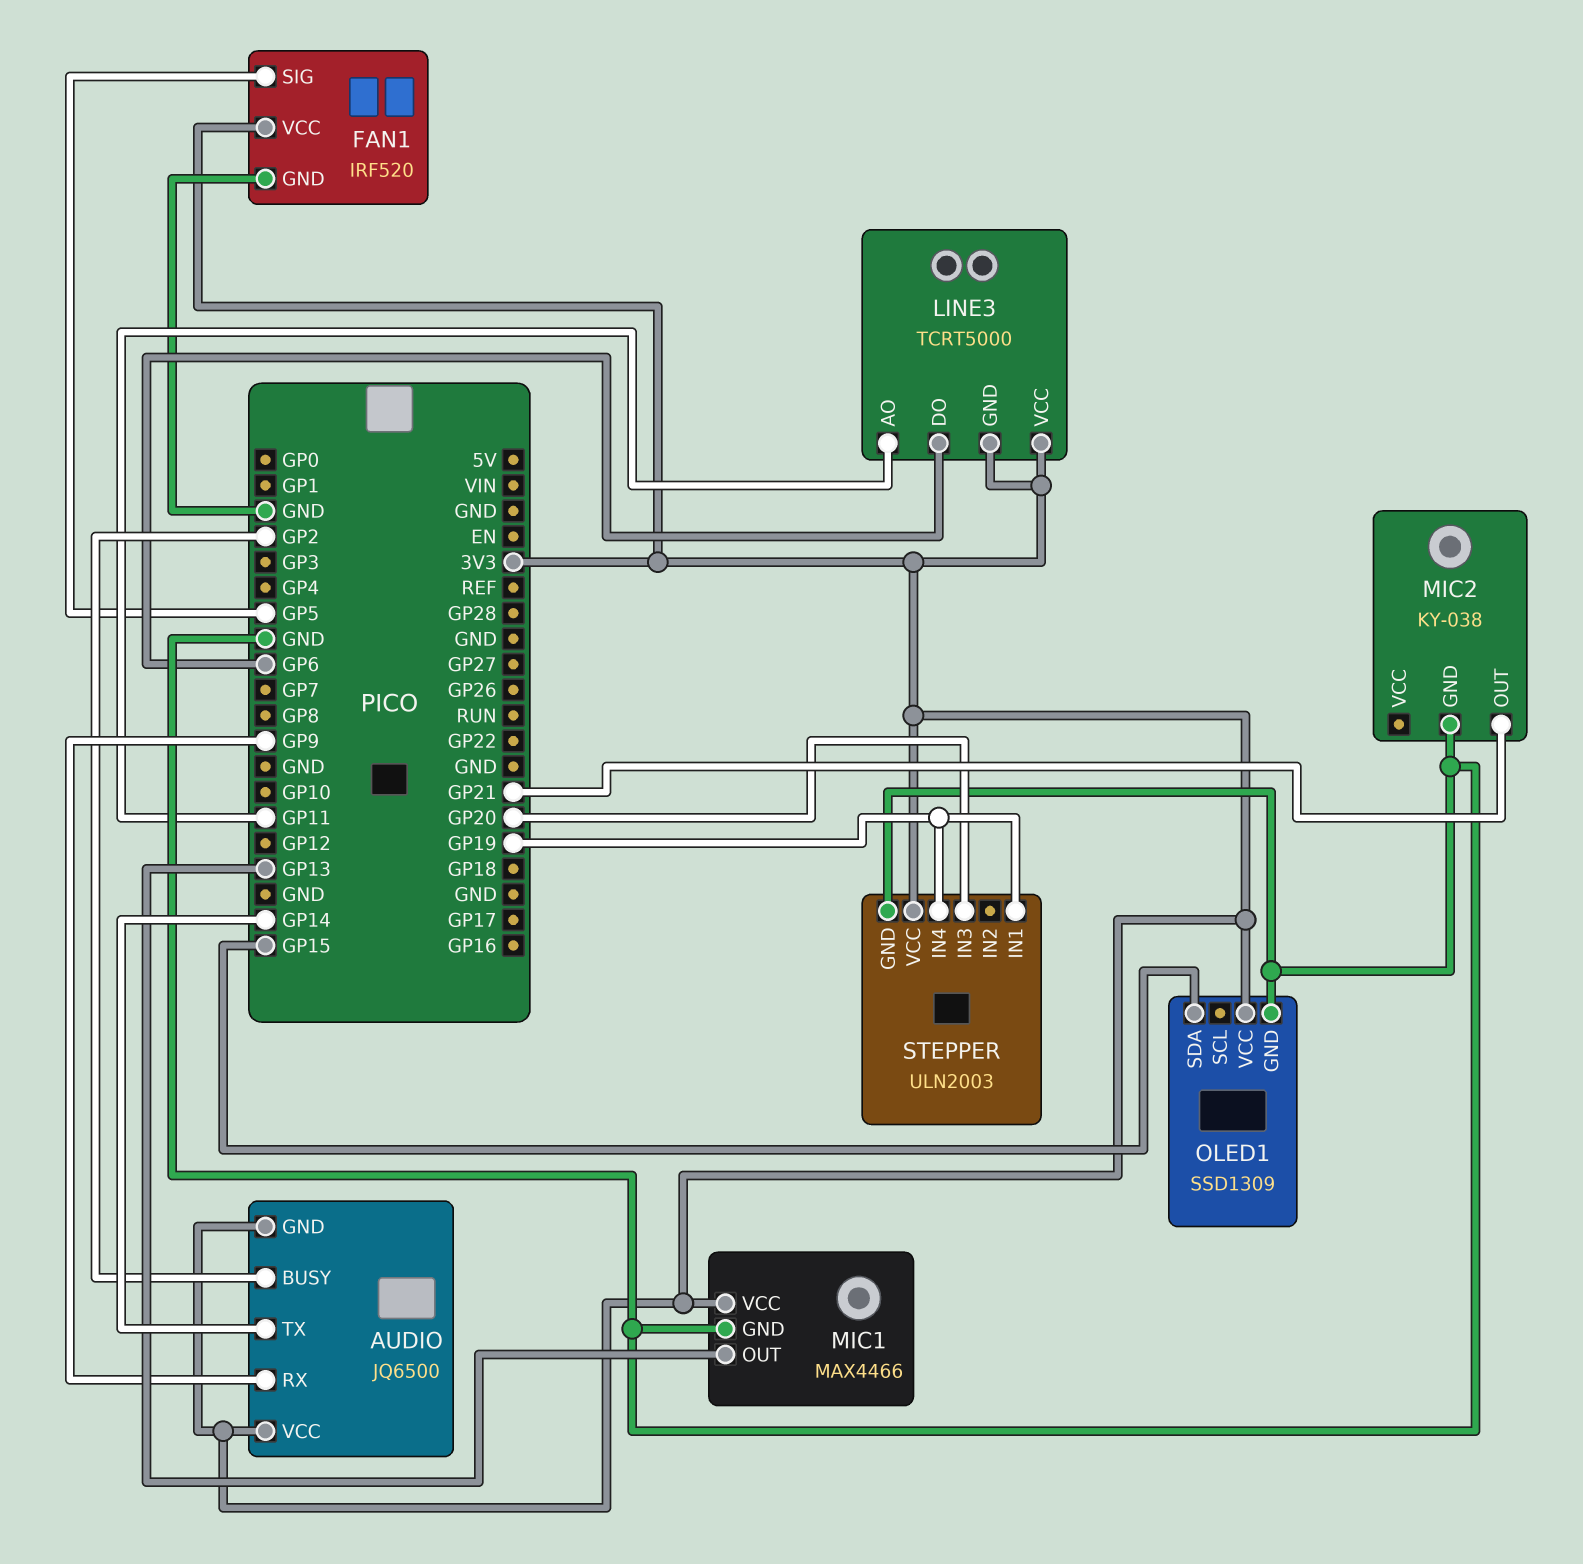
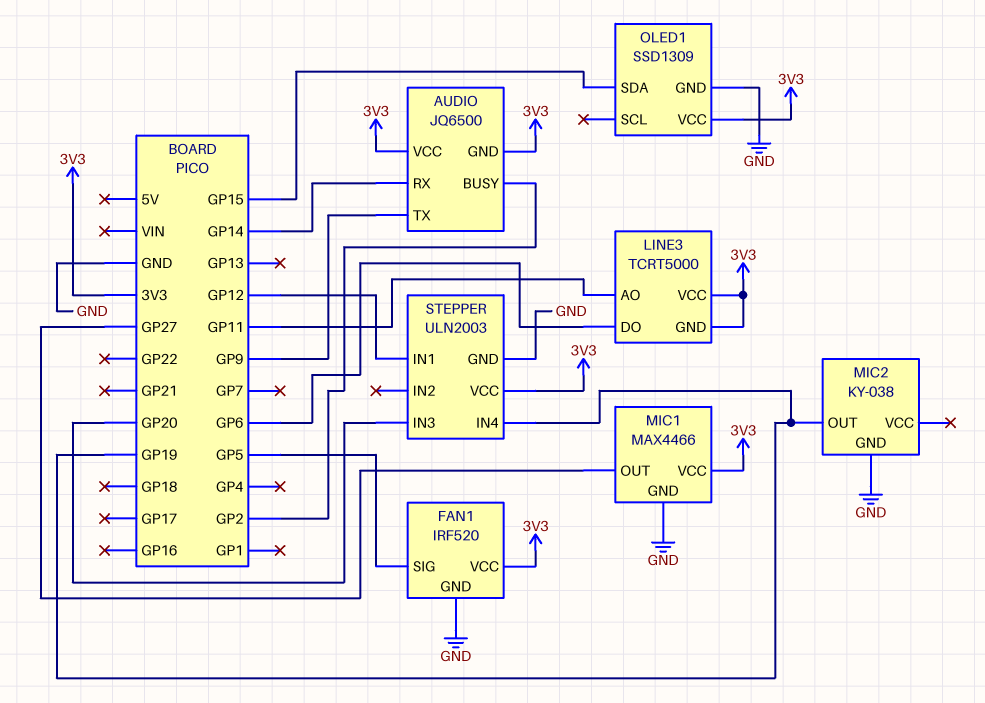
AUDIO pin RX: GP9 -> GP14
AUDIO pin TX: GP14 -> GP9
MIC1 pin OUT: GP13 -> GP27
MIC2 pin OUT: GP21 -> GP19
STEPPER pin IN1: GP19 -> GP12

